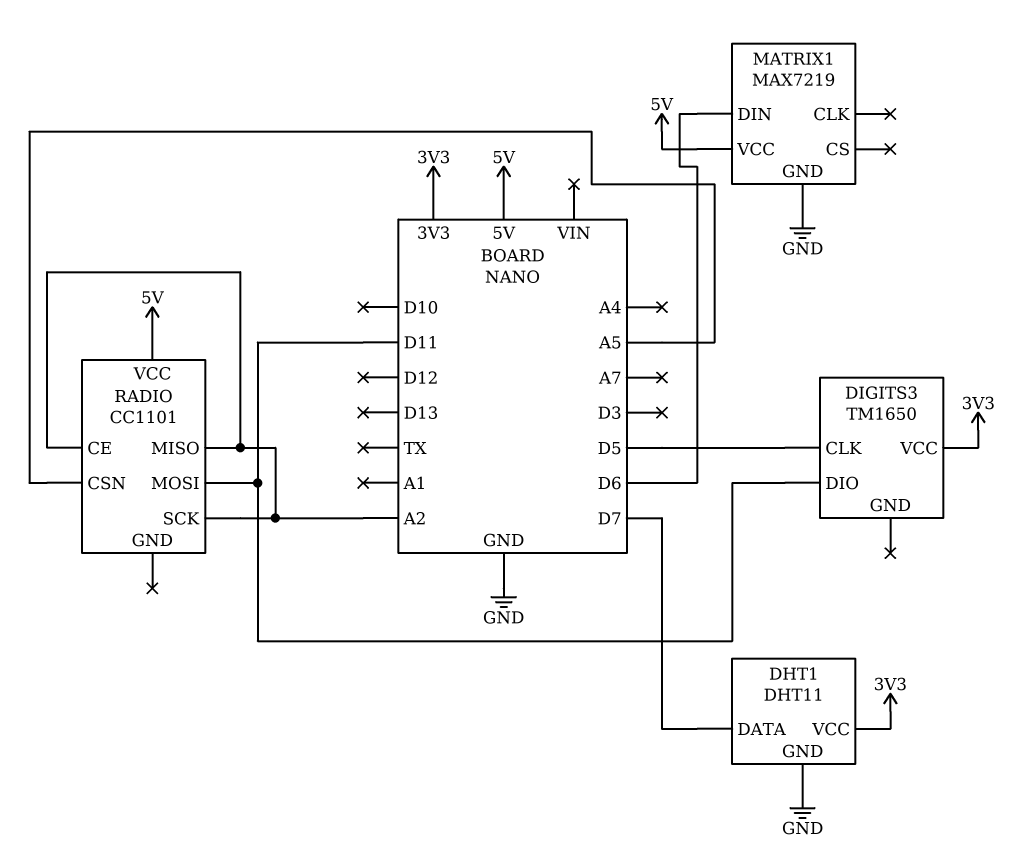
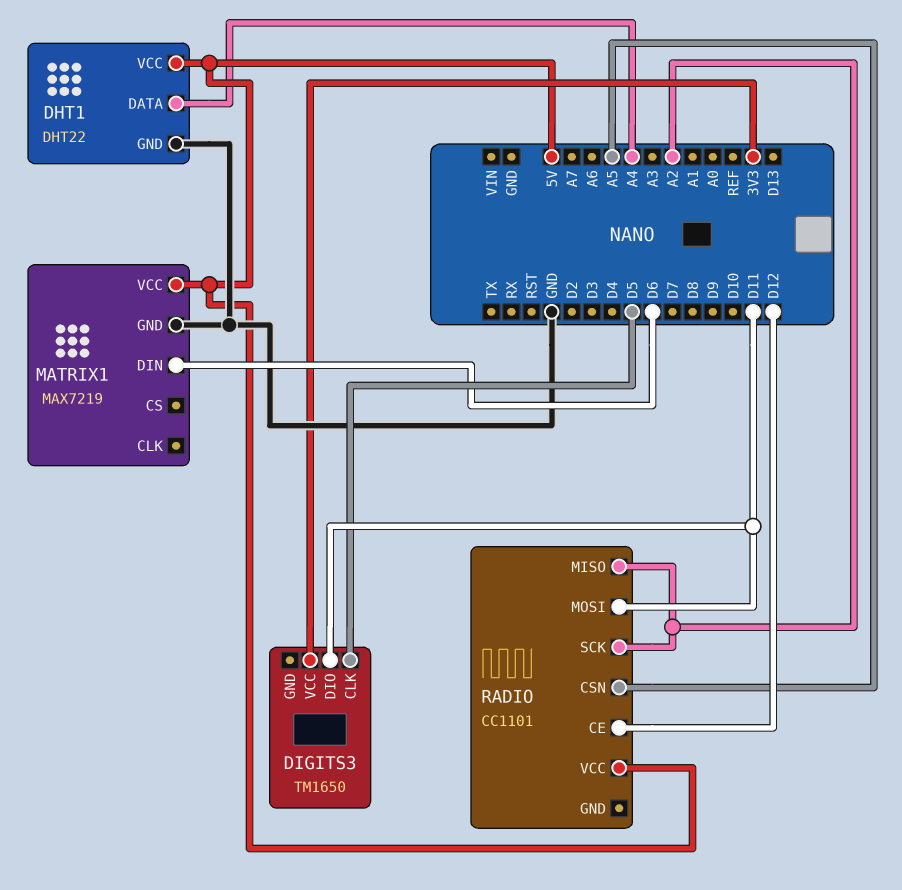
DHT1: DHT11 -> DHT22
DHT1 pin DATA: D7 -> A4
DHT1 pin VCC: 3V3 -> 5V
RADIO pin CE: A2 -> D12

